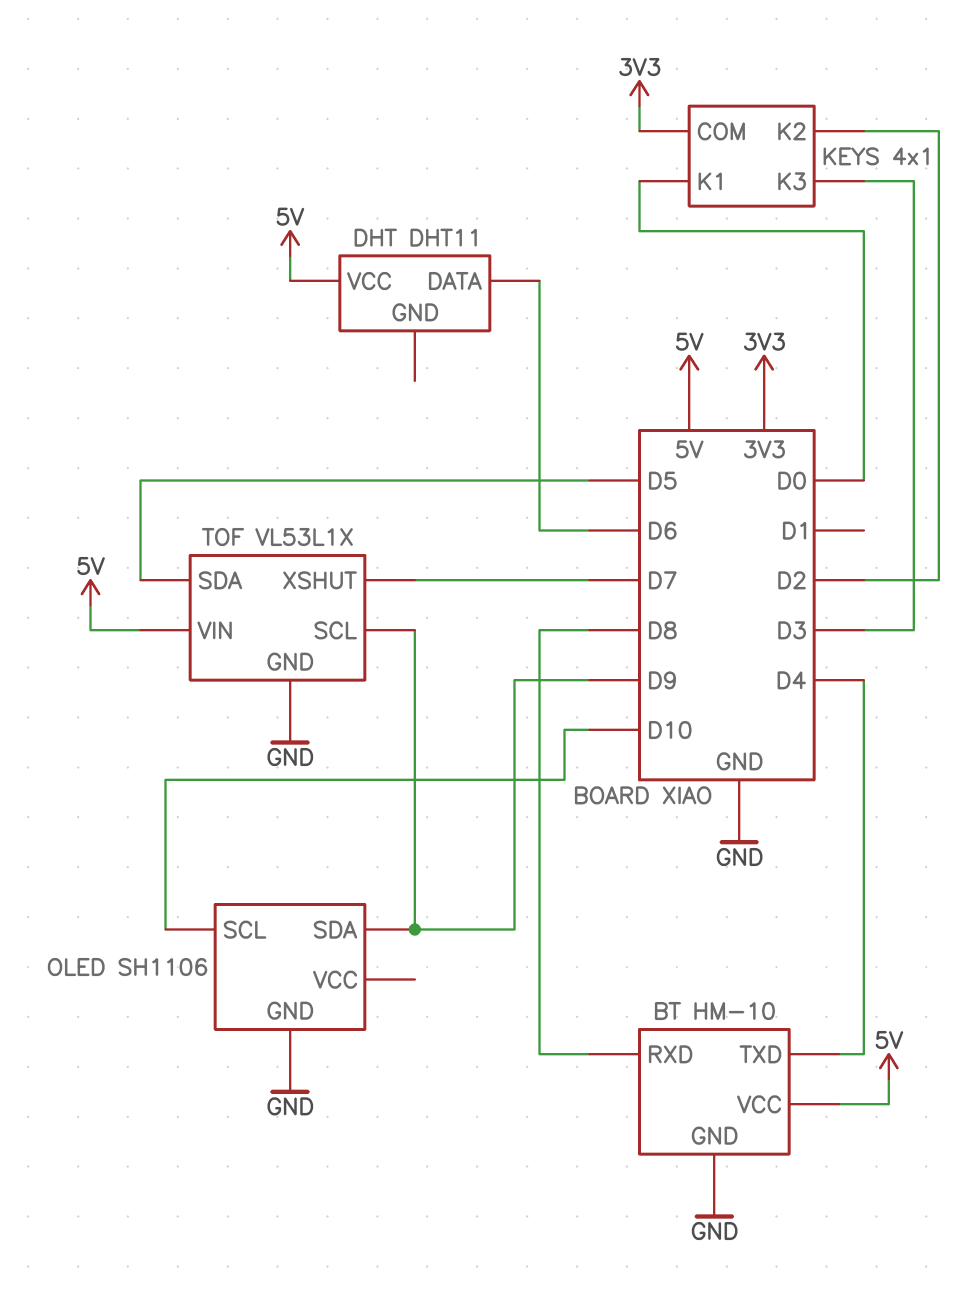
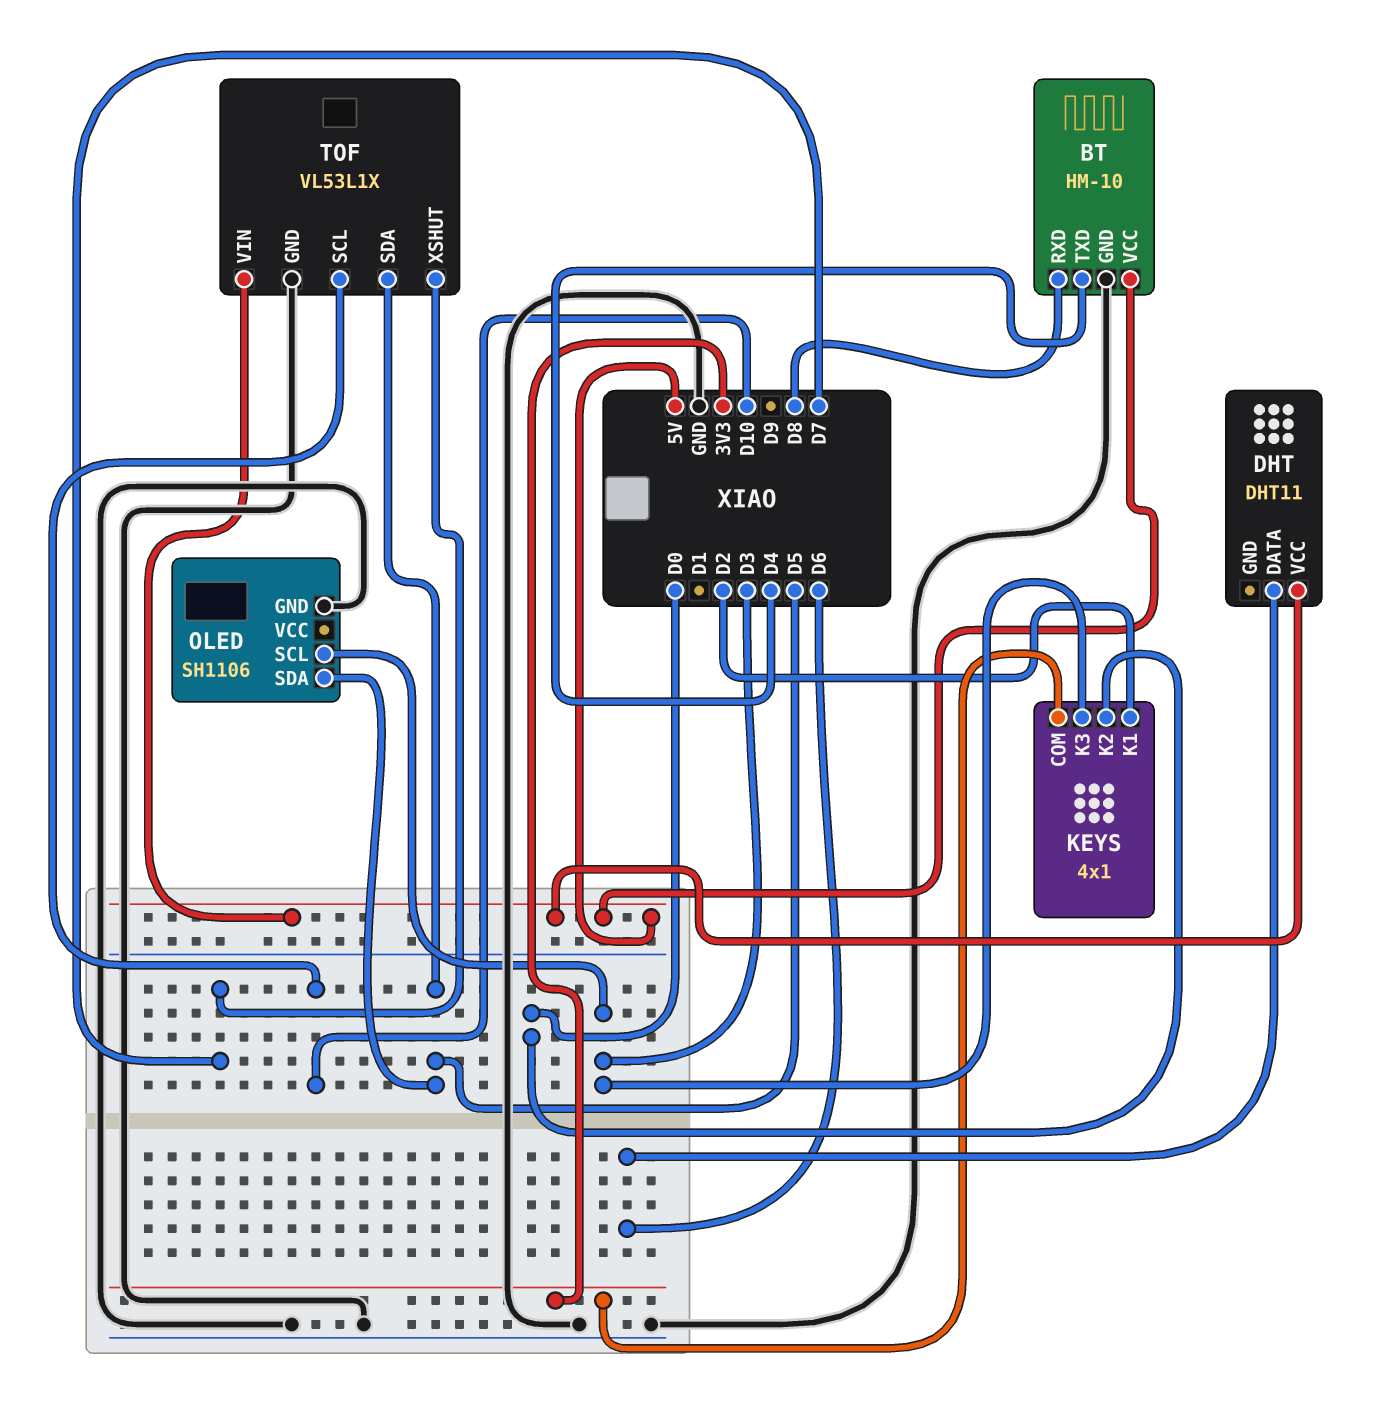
KEYS pin K1: D0 -> D2
KEYS pin K2: D2 -> D0
OLED pin SCL: D10 -> D3
OLED pin SDA: D9 -> D5
TOF pin SCL: D9 -> D10

